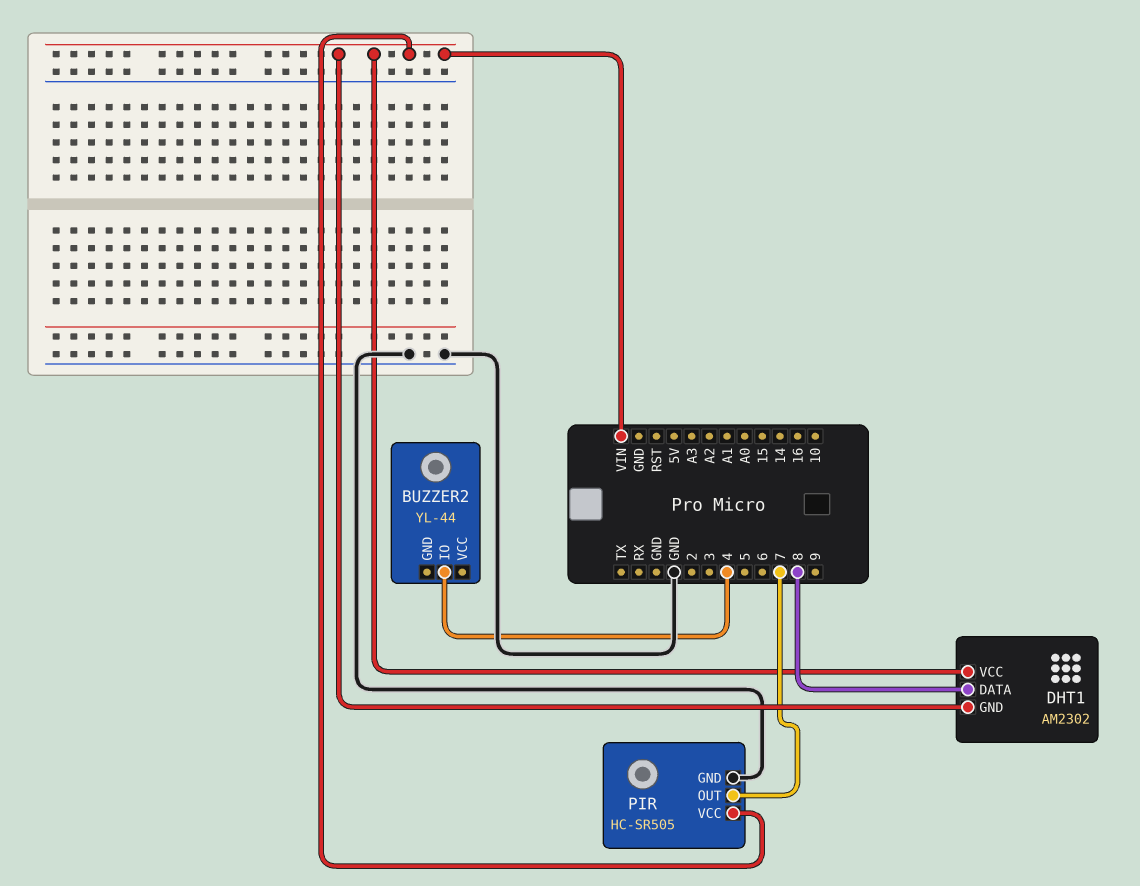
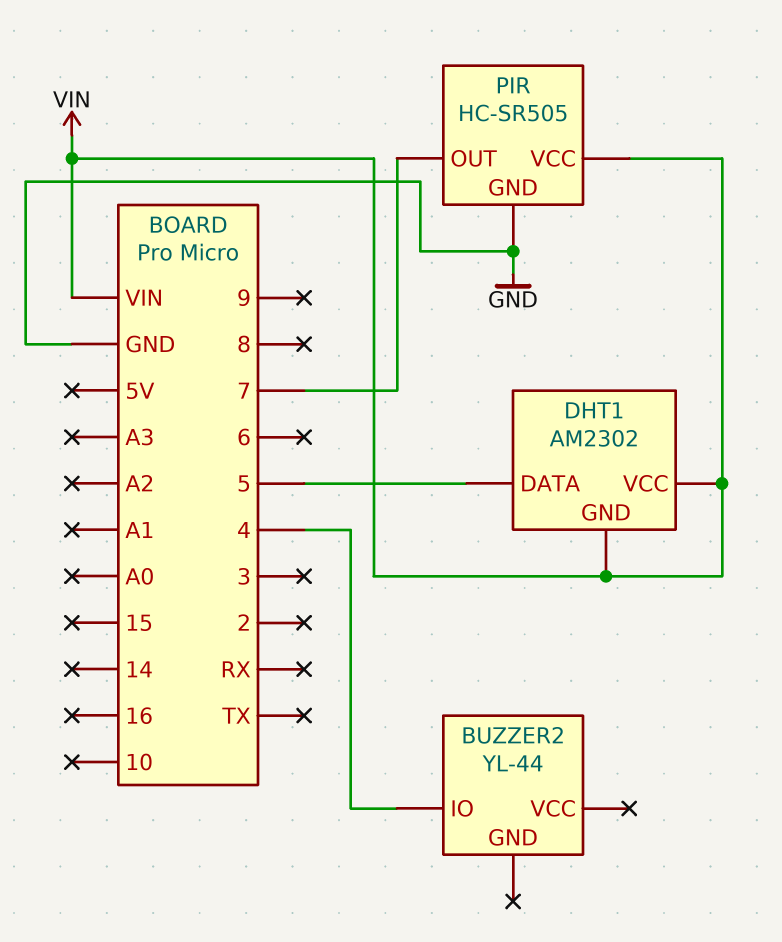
DHT1 pin DATA: 8 -> 5

